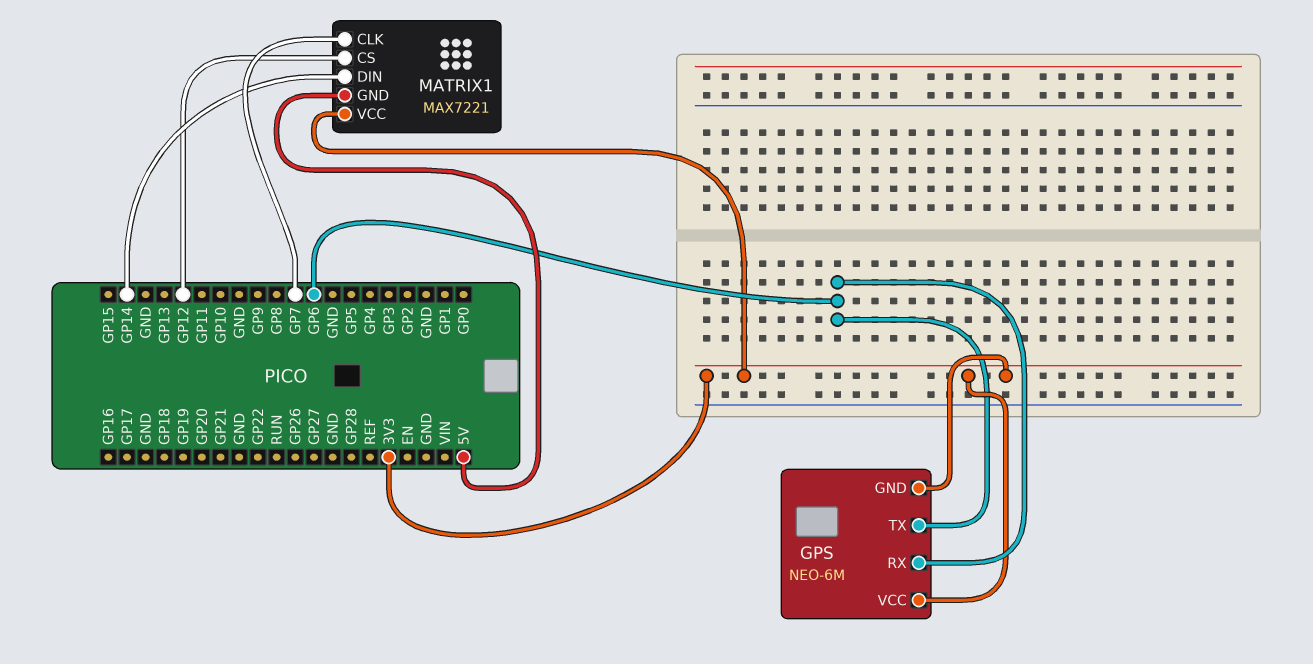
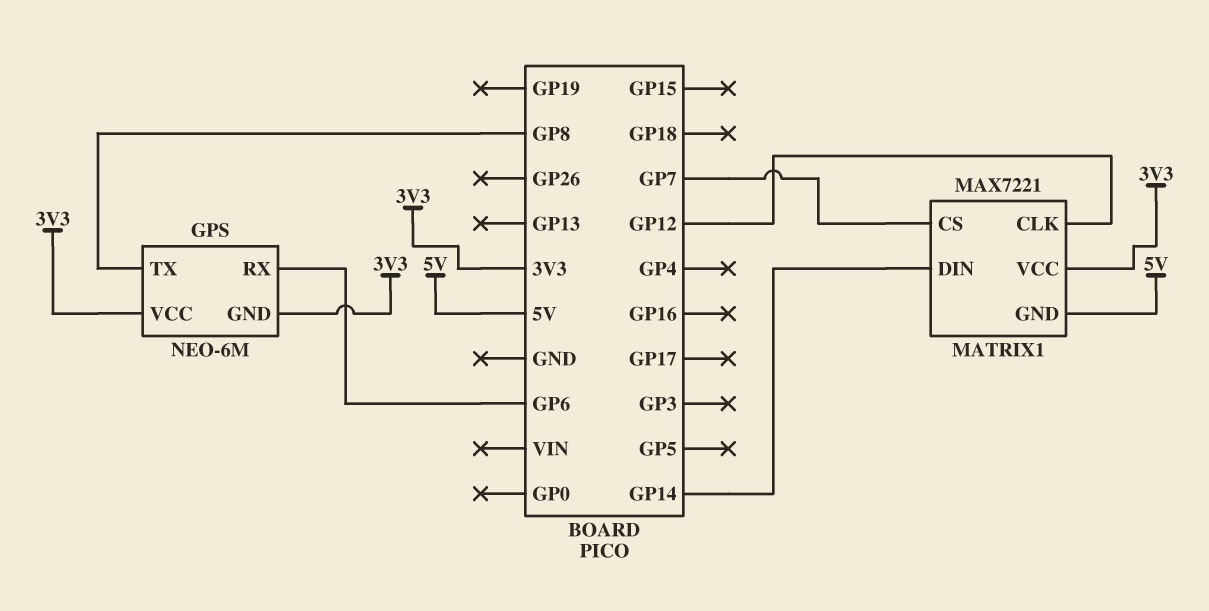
GPS pin TX: GP6 -> GP8
MATRIX1 pin CLK: GP7 -> GP12
MATRIX1 pin CS: GP12 -> GP7

